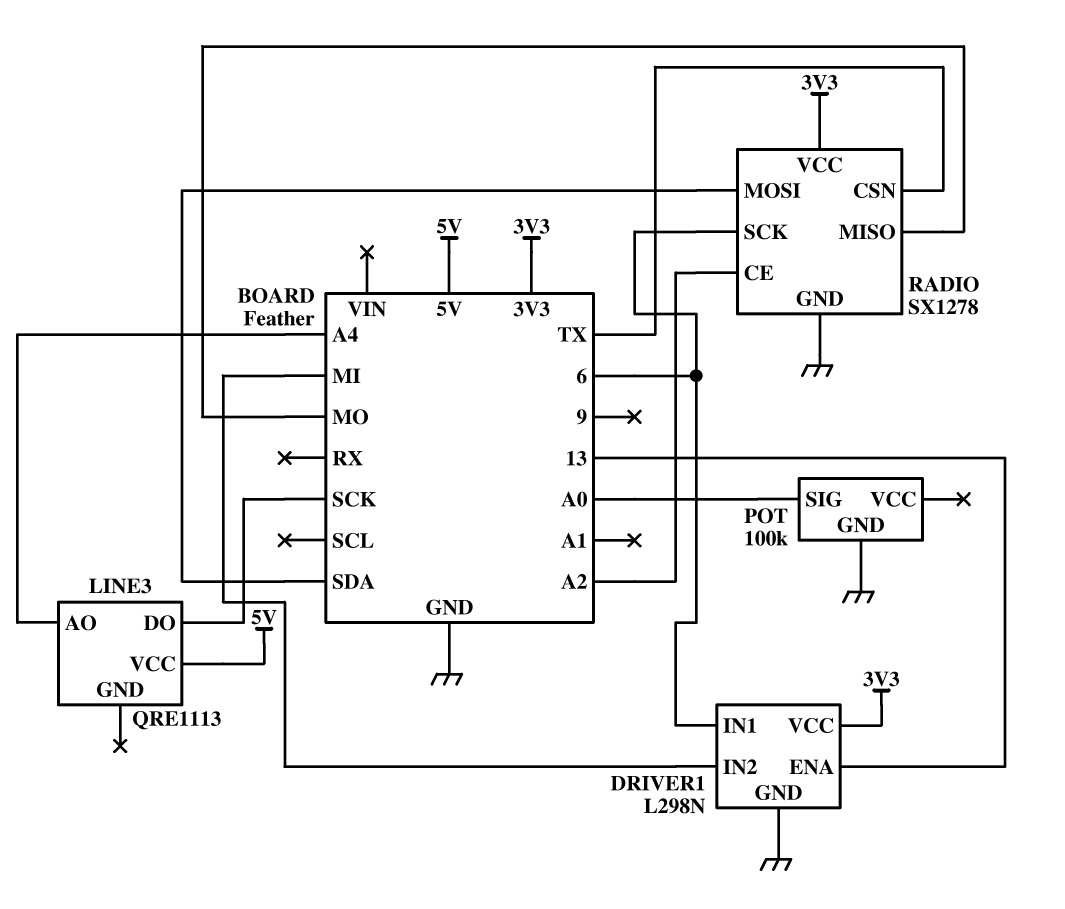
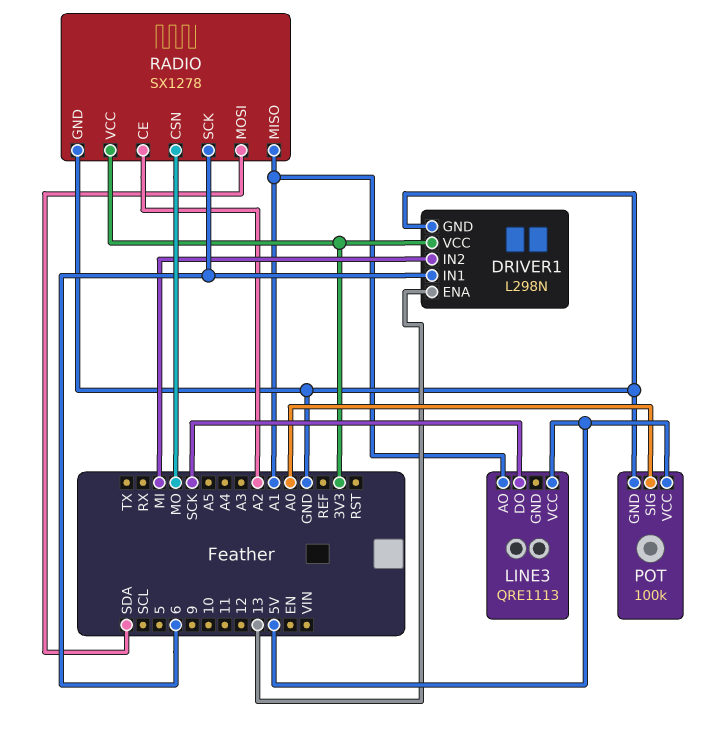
LINE3 pin AO: A4 -> A1
POT pin VCC: none -> 5V
RADIO pin CSN: TX -> MO
RADIO pin MISO: MO -> A1

